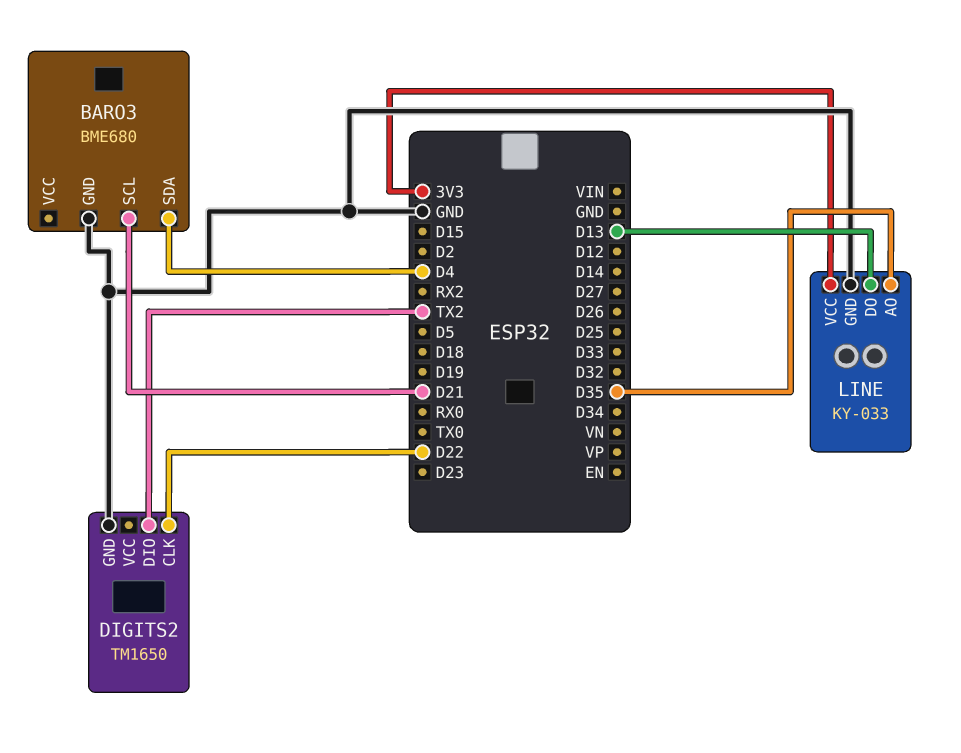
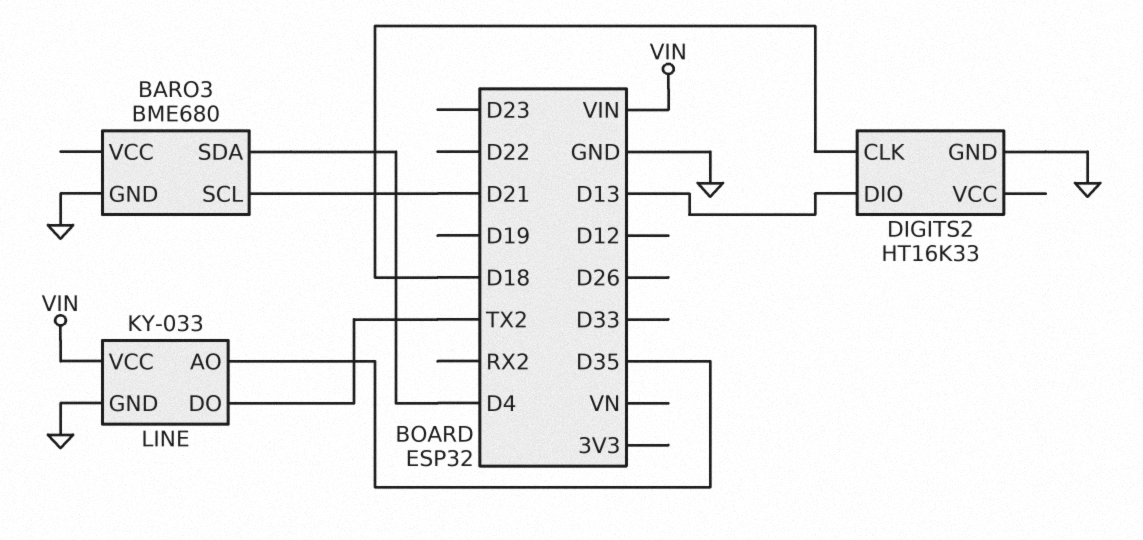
DIGITS2: TM1650 -> HT16K33
DIGITS2 pin CLK: D22 -> D18
DIGITS2 pin DIO: TX2 -> D13
LINE pin DO: D13 -> TX2
LINE pin VCC: 3V3 -> VIN

